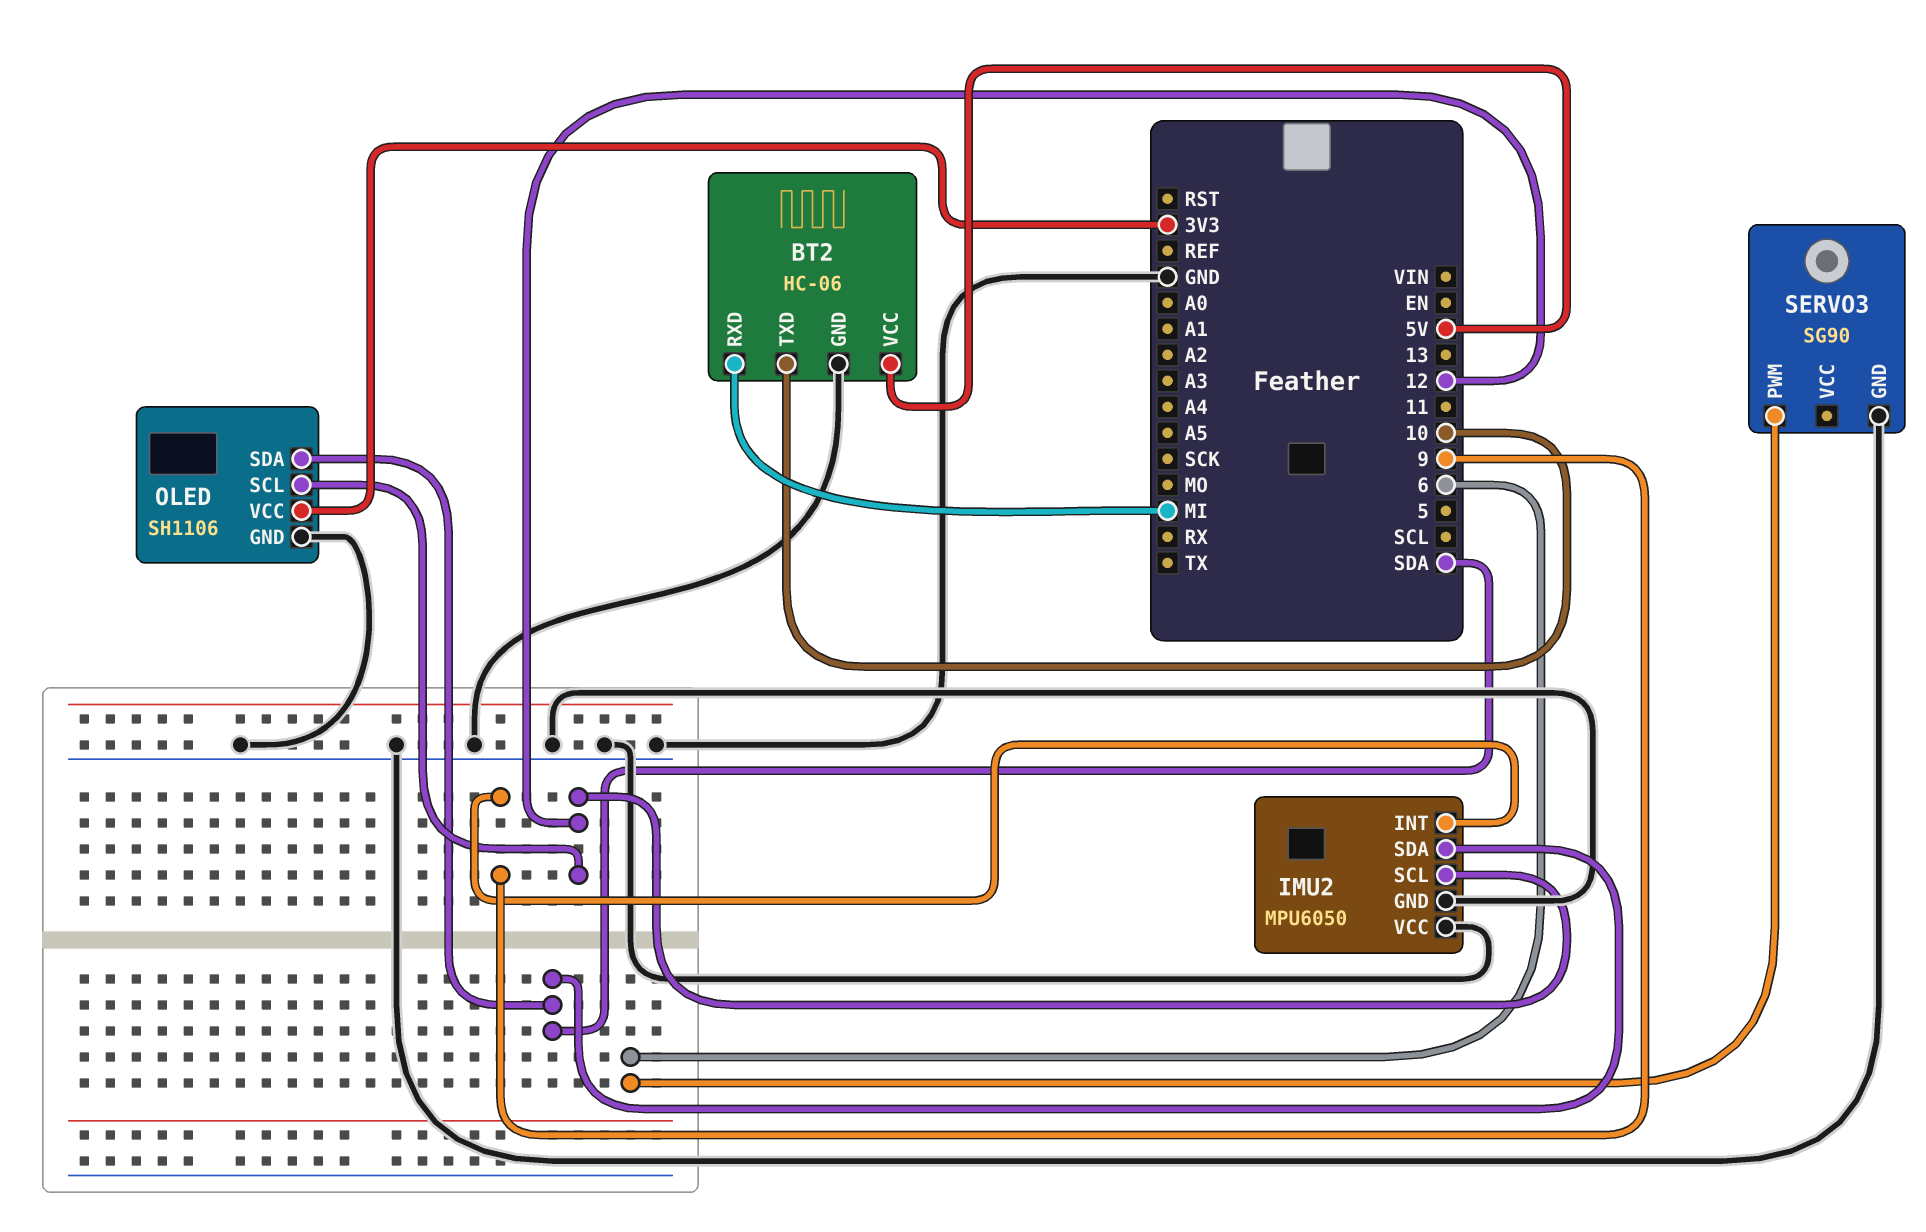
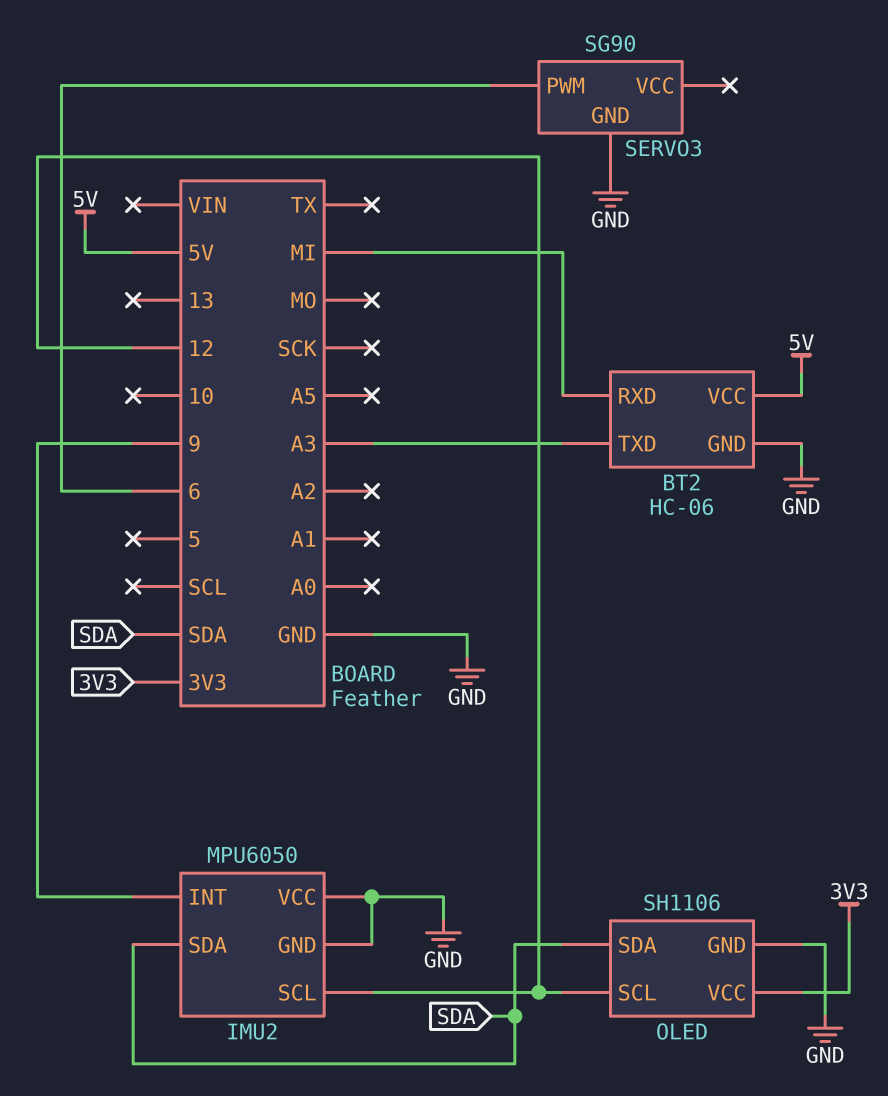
BT2 pin TXD: 10 -> A3

